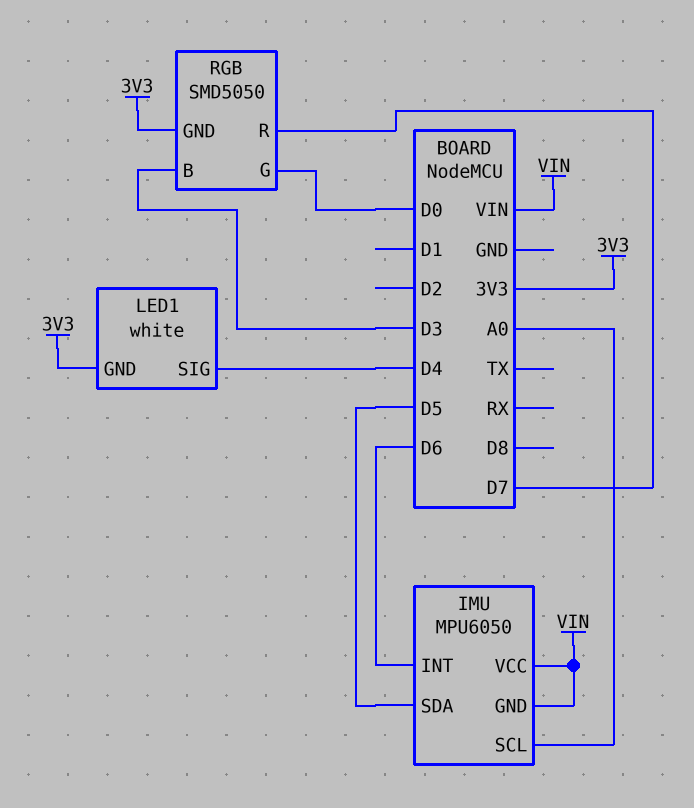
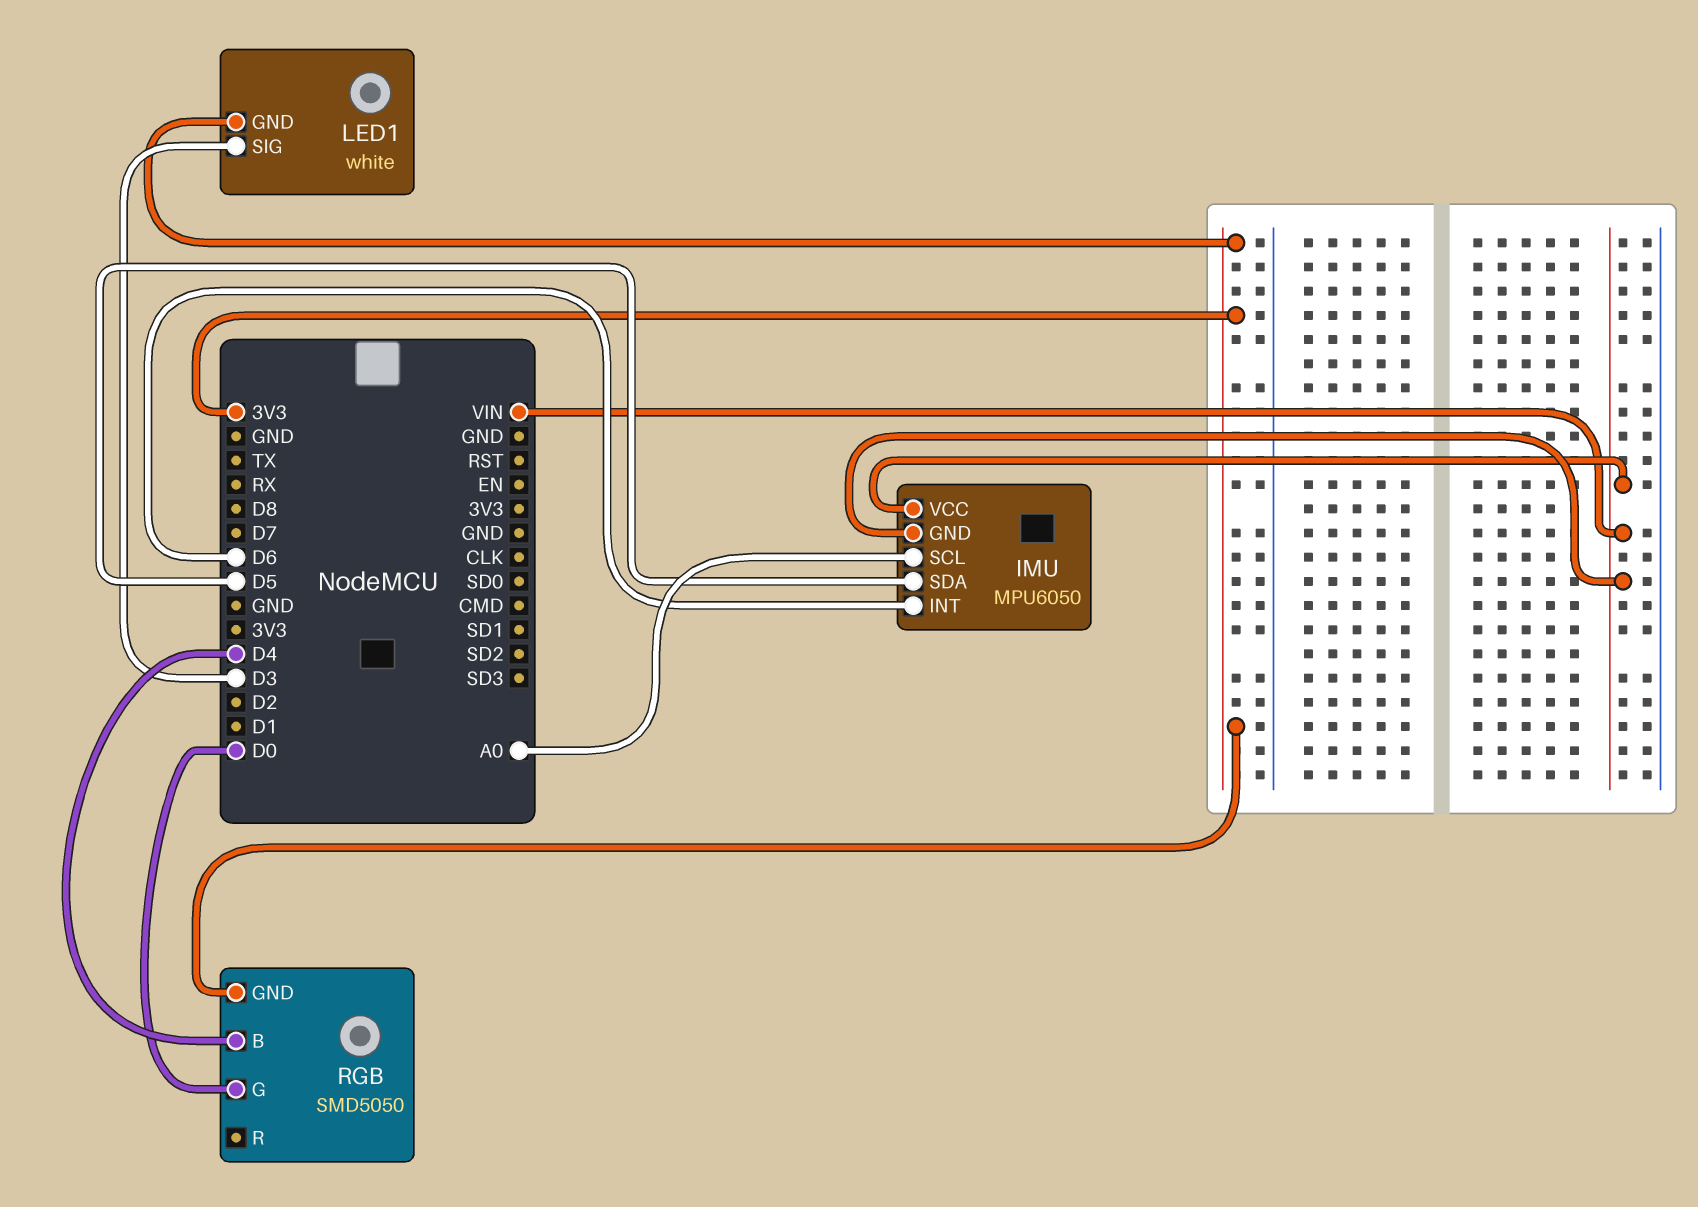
LED1 pin SIG: D4 -> D3
RGB pin B: D3 -> D4
RGB pin R: D7 -> none

